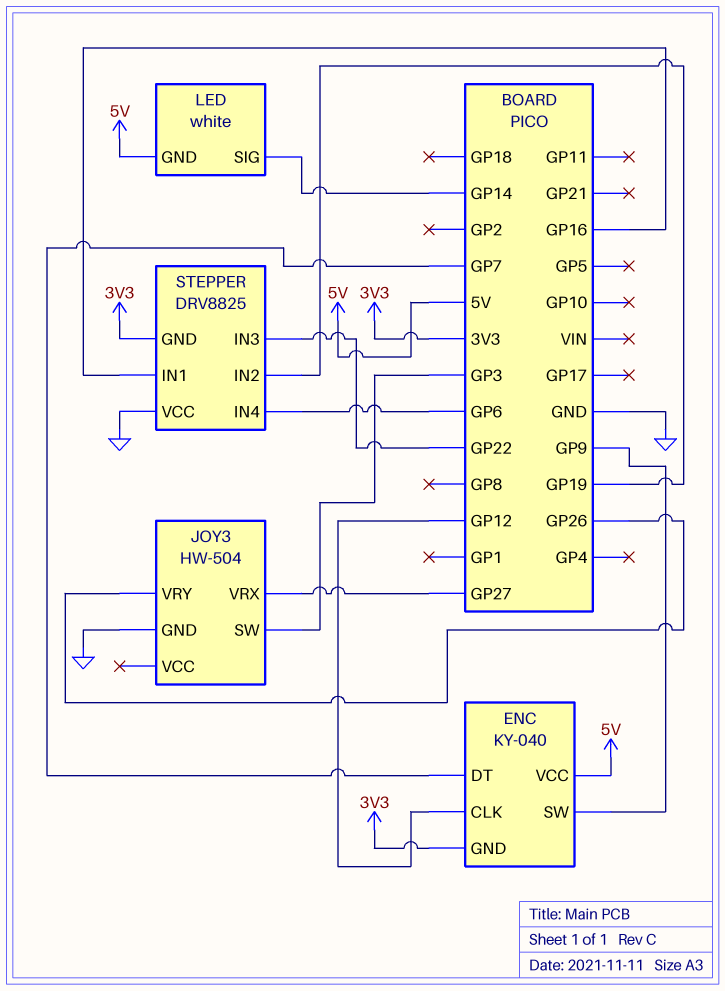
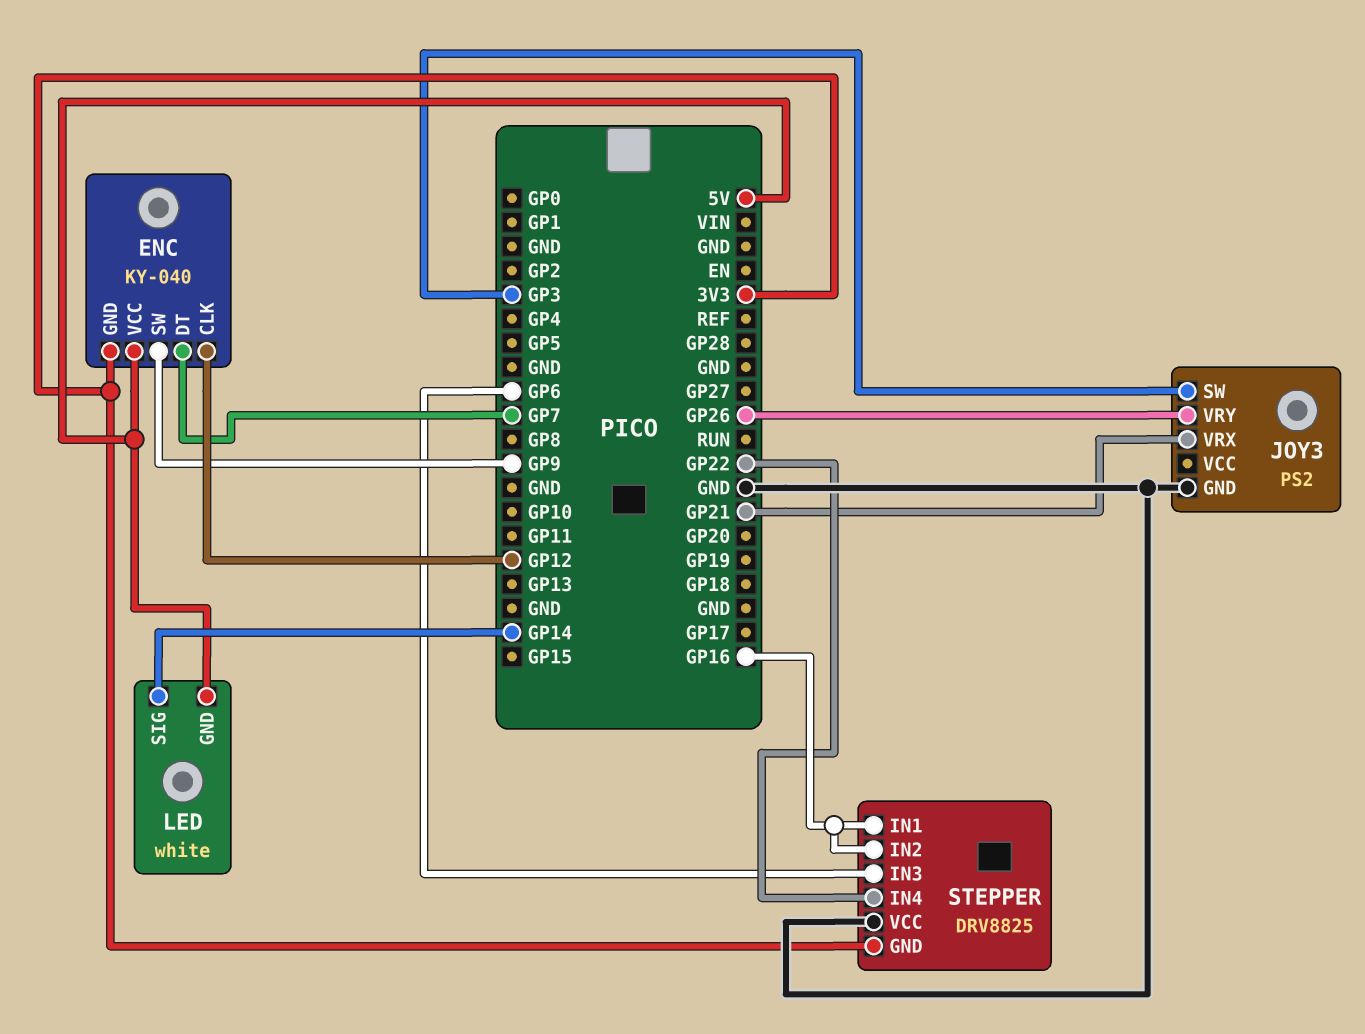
JOY3: HW-504 -> PS2
JOY3 pin VRX: GP27 -> GP21
STEPPER pin IN2: GP19 -> GP16
STEPPER pin IN3: GP22 -> GP6
STEPPER pin IN4: GP6 -> GP22

